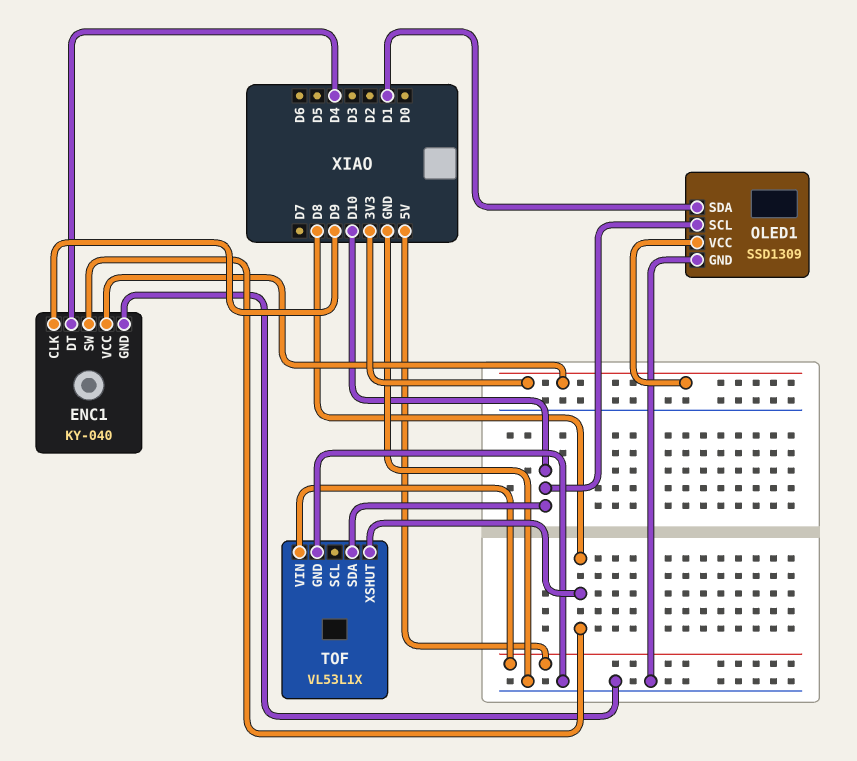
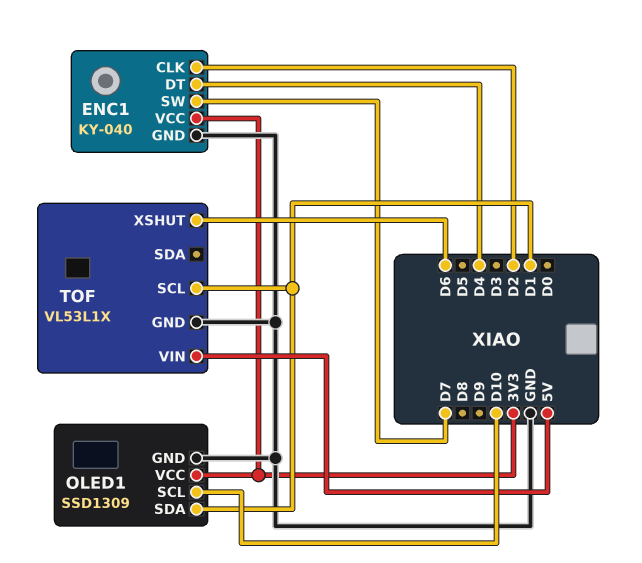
ENC1 pin CLK: D9 -> D2
ENC1 pin SW: D8 -> D7
TOF pin SCL: none -> D1
TOF pin SDA: D10 -> none
TOF pin XSHUT: D8 -> D6

